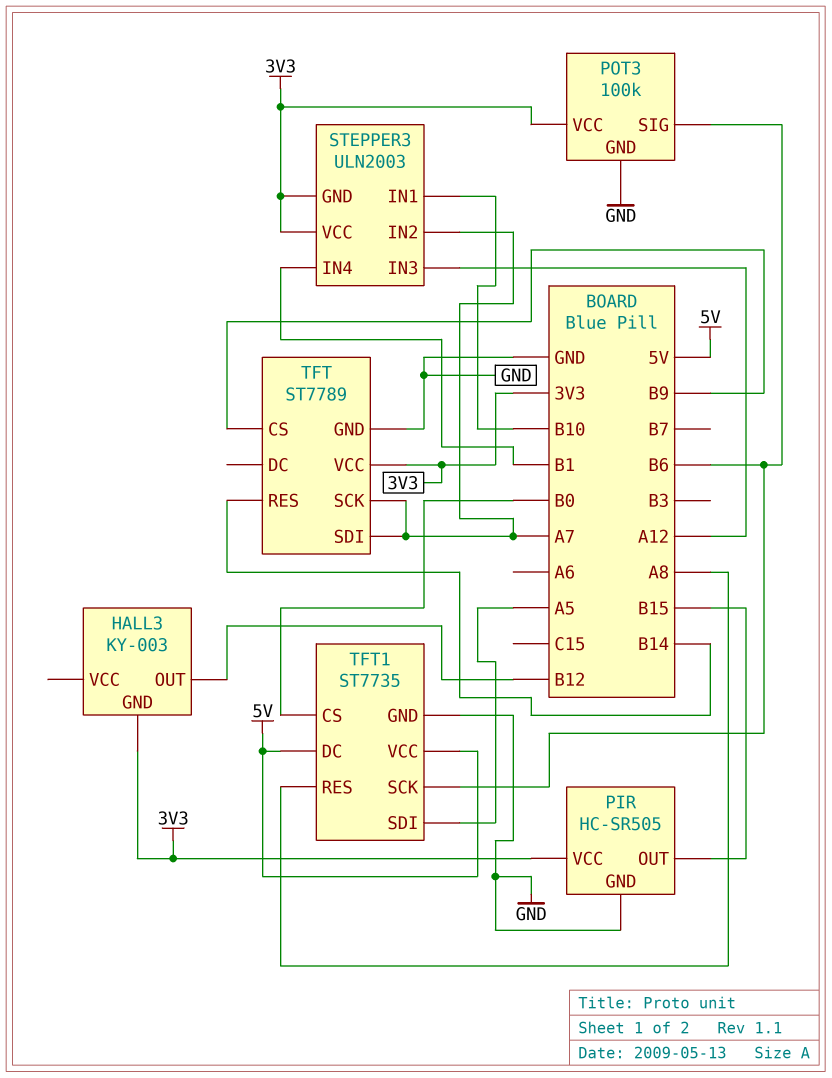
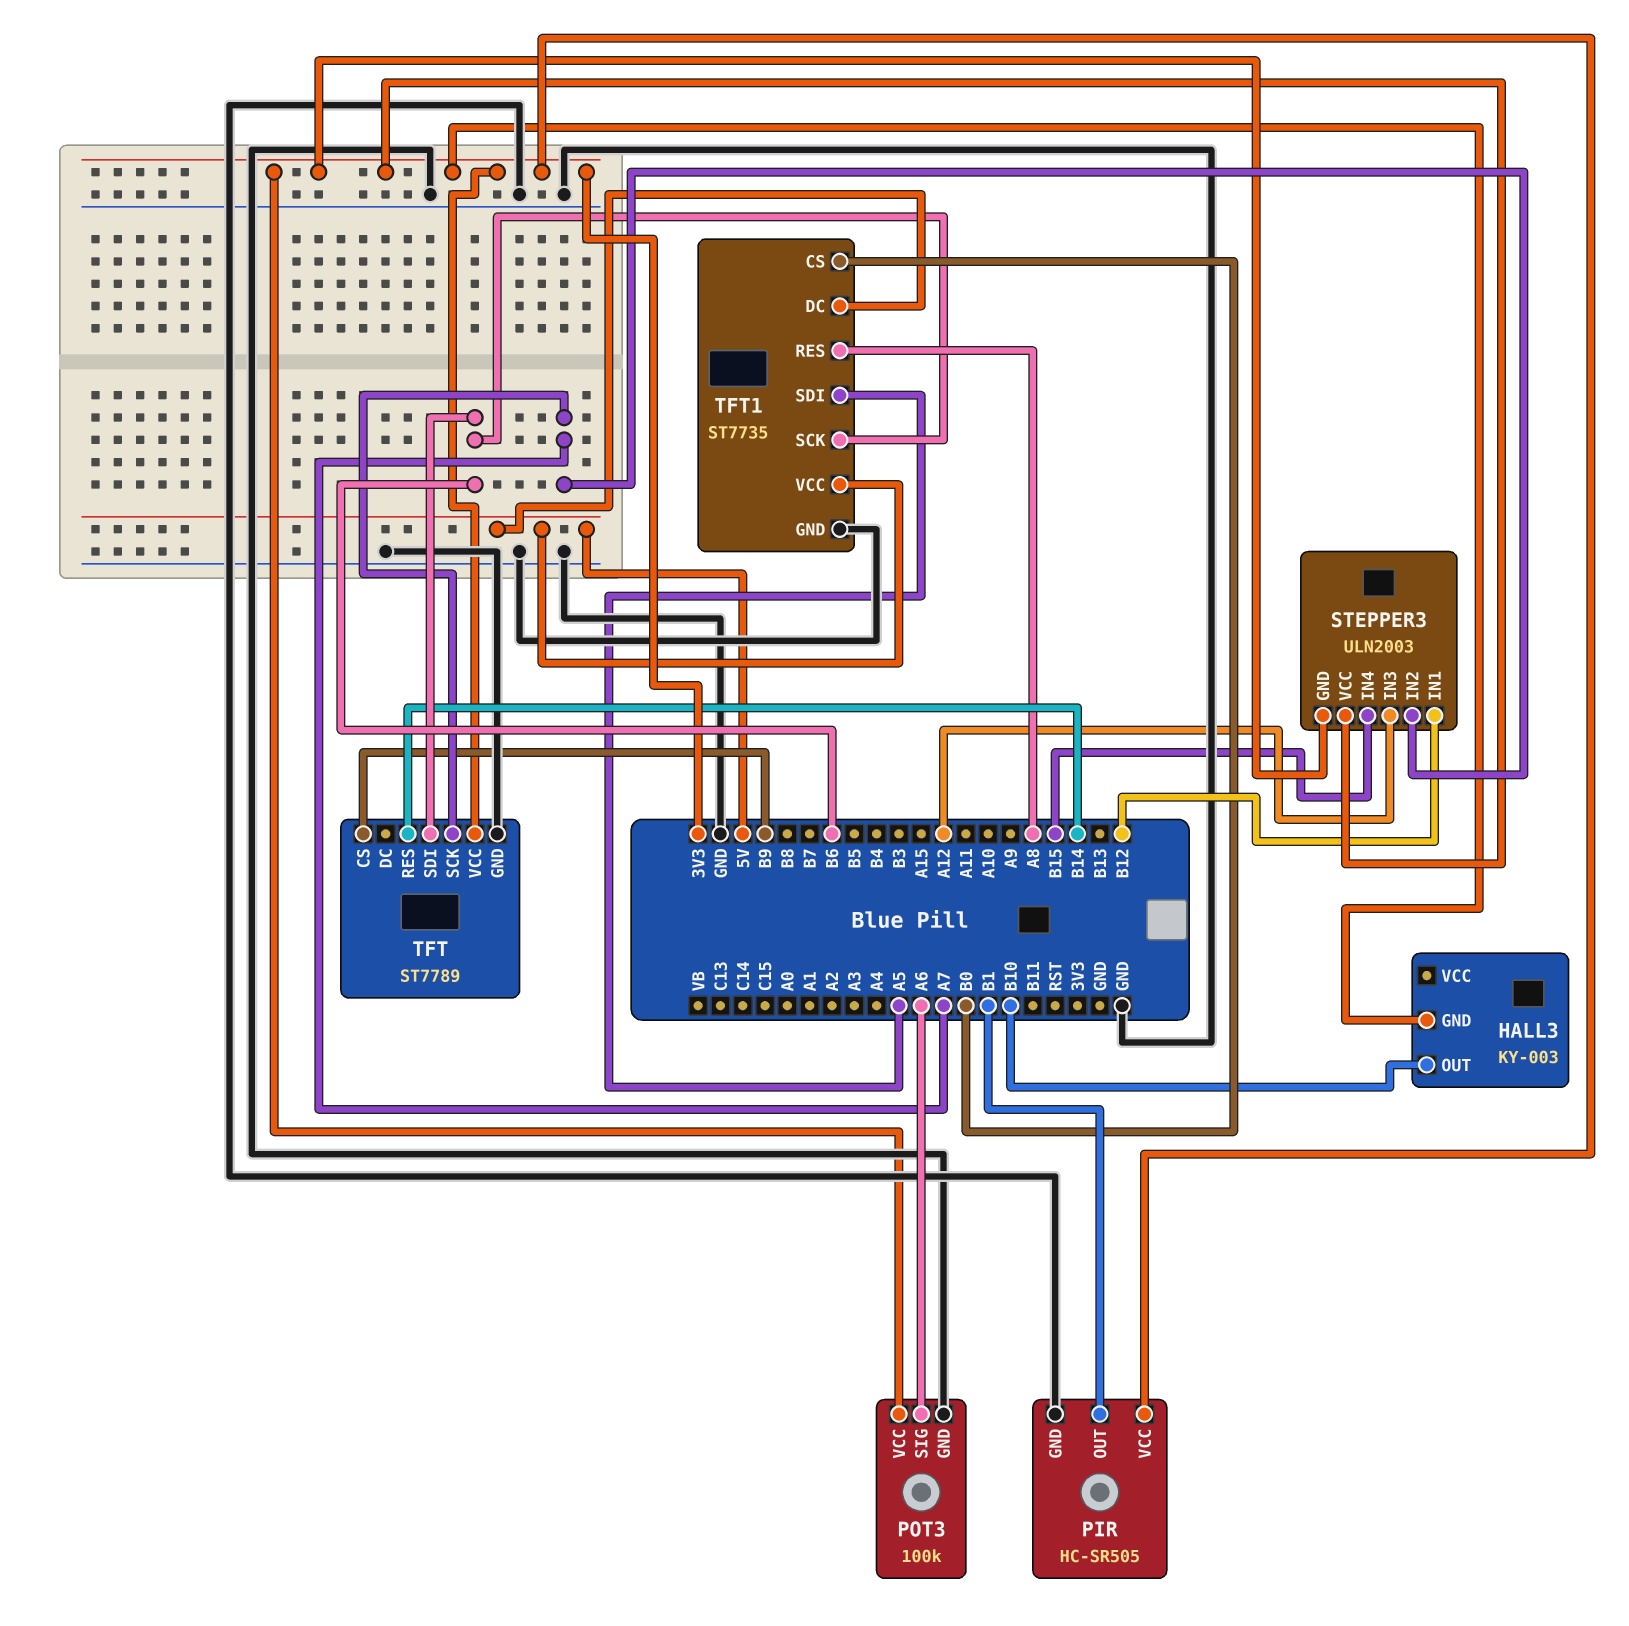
HALL3 pin OUT: B12 -> B10
PIR pin OUT: B15 -> B1
POT3 pin SIG: B6 -> A6
STEPPER3 pin IN1: B10 -> B12
STEPPER3 pin IN4: B1 -> B15
TFT pin SDI: A7 -> B6

